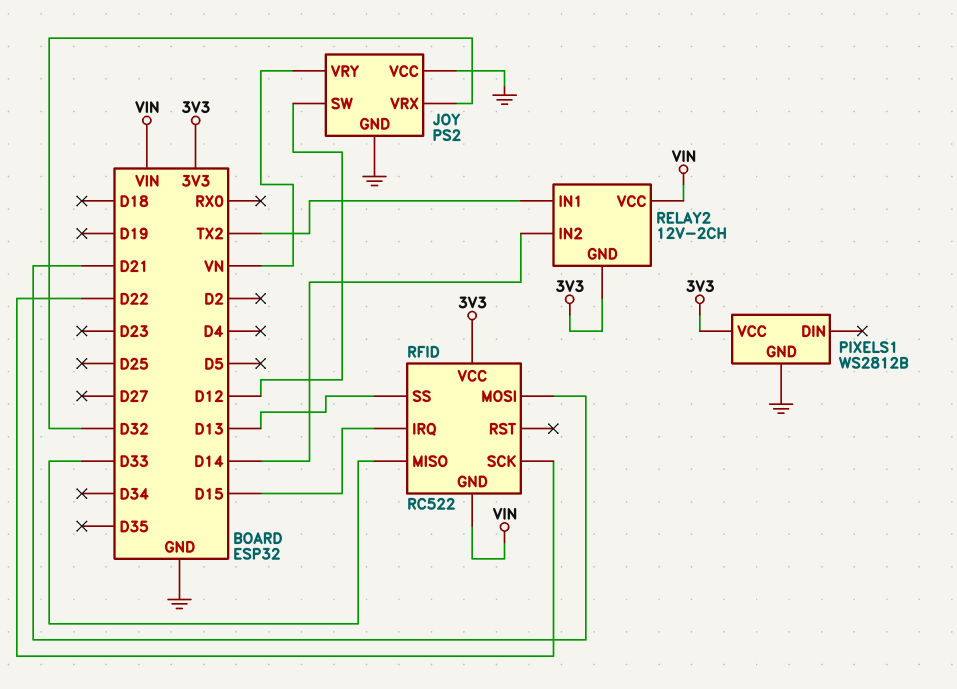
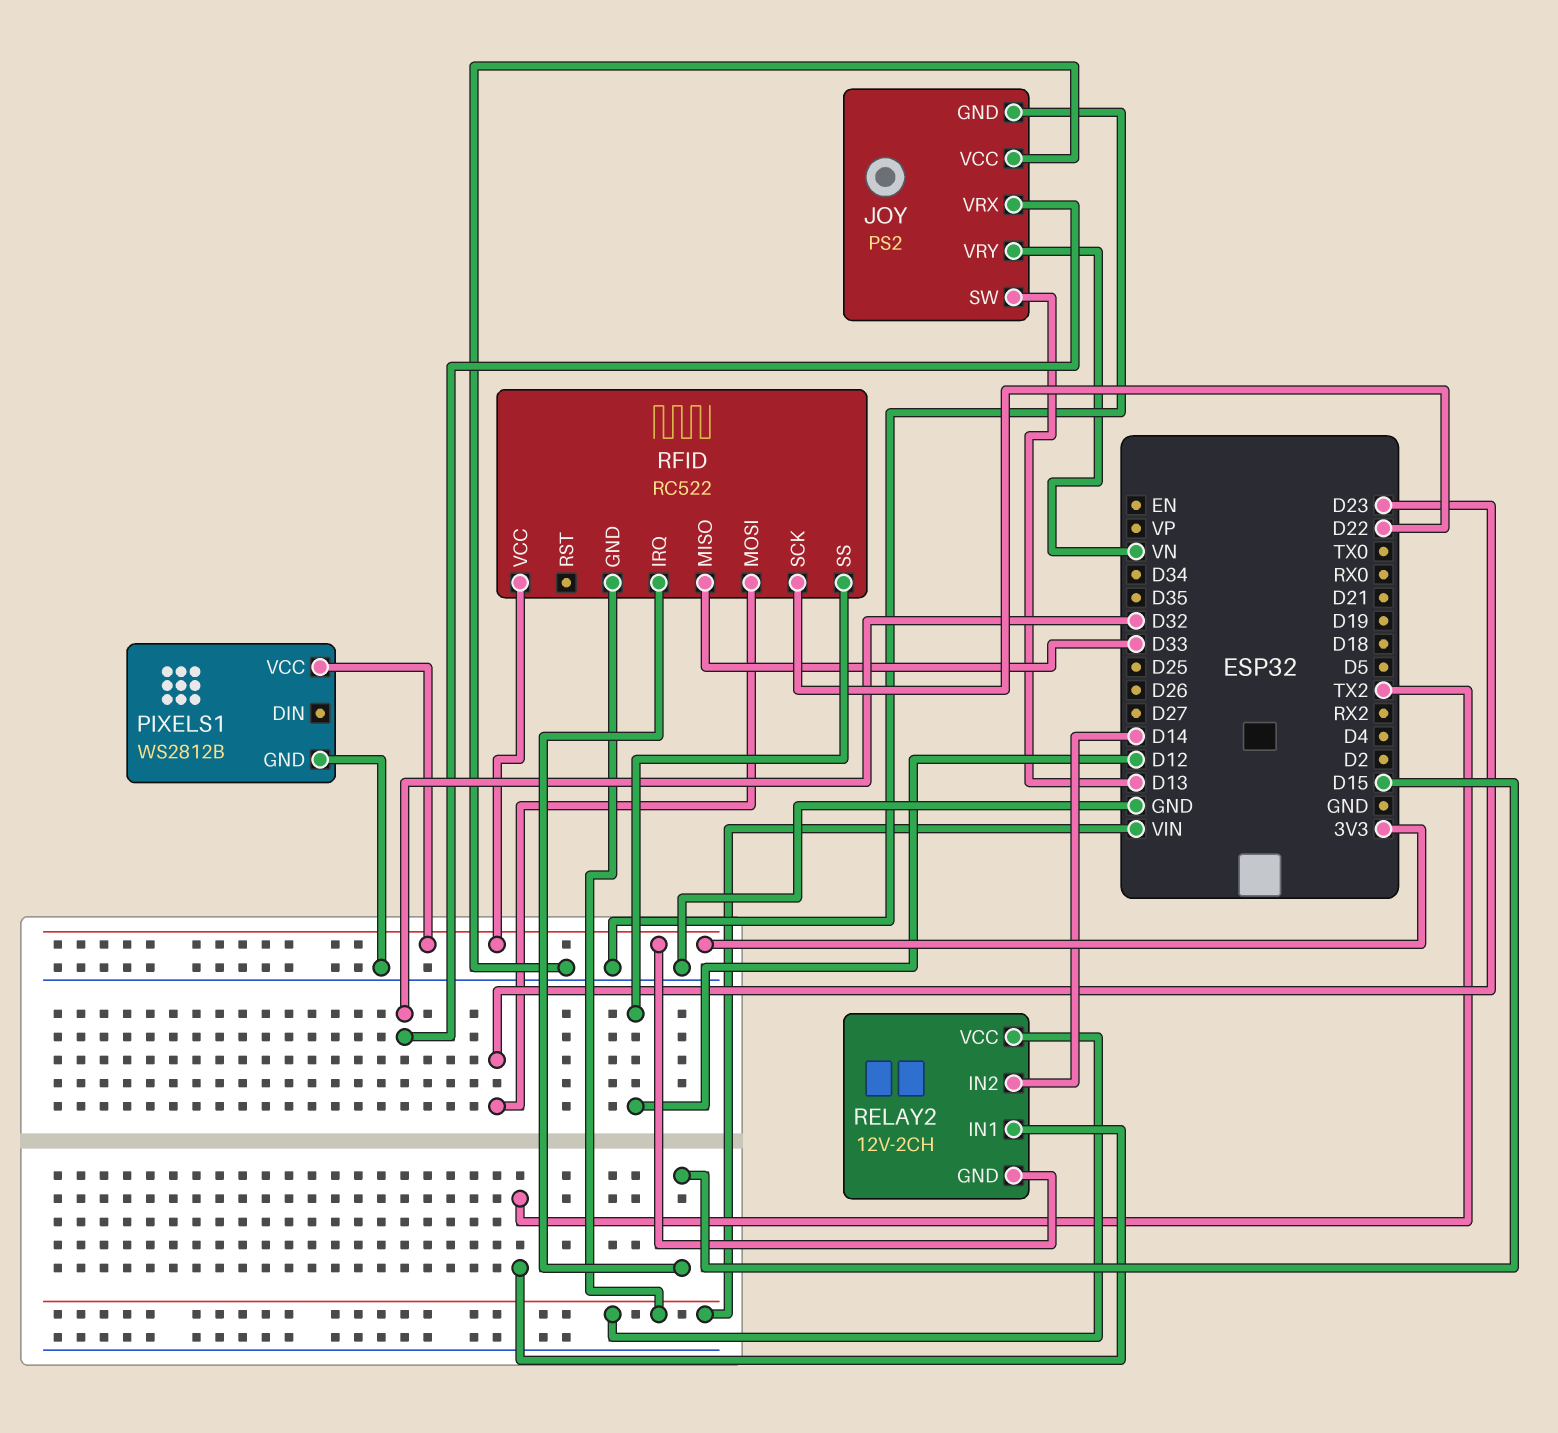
JOY pin SW: D12 -> D13
RFID pin MOSI: D21 -> D23
RFID pin SS: D13 -> D12

